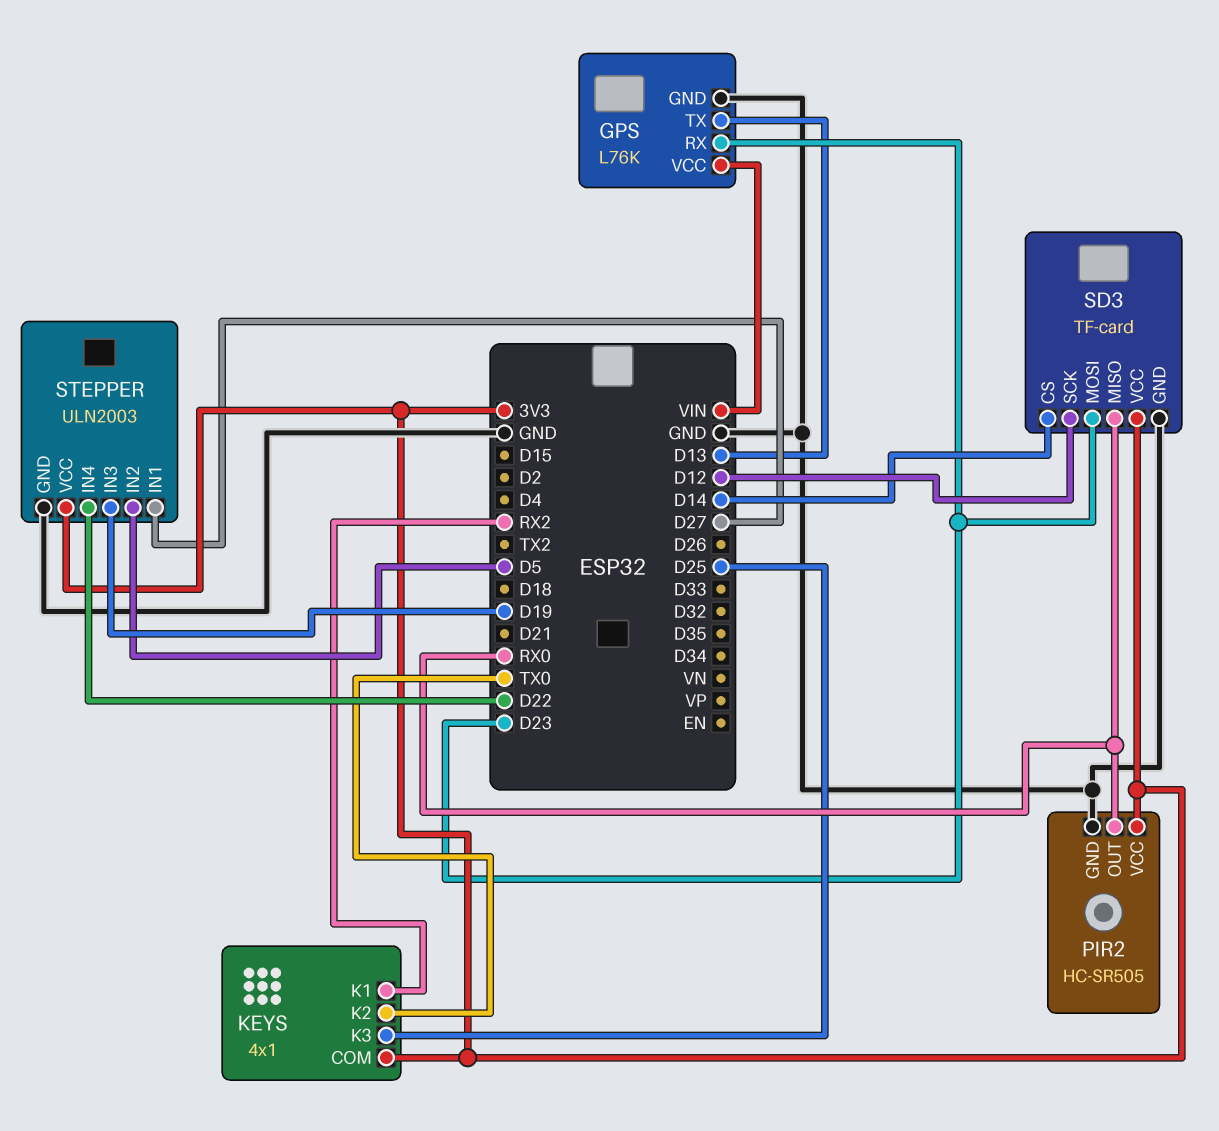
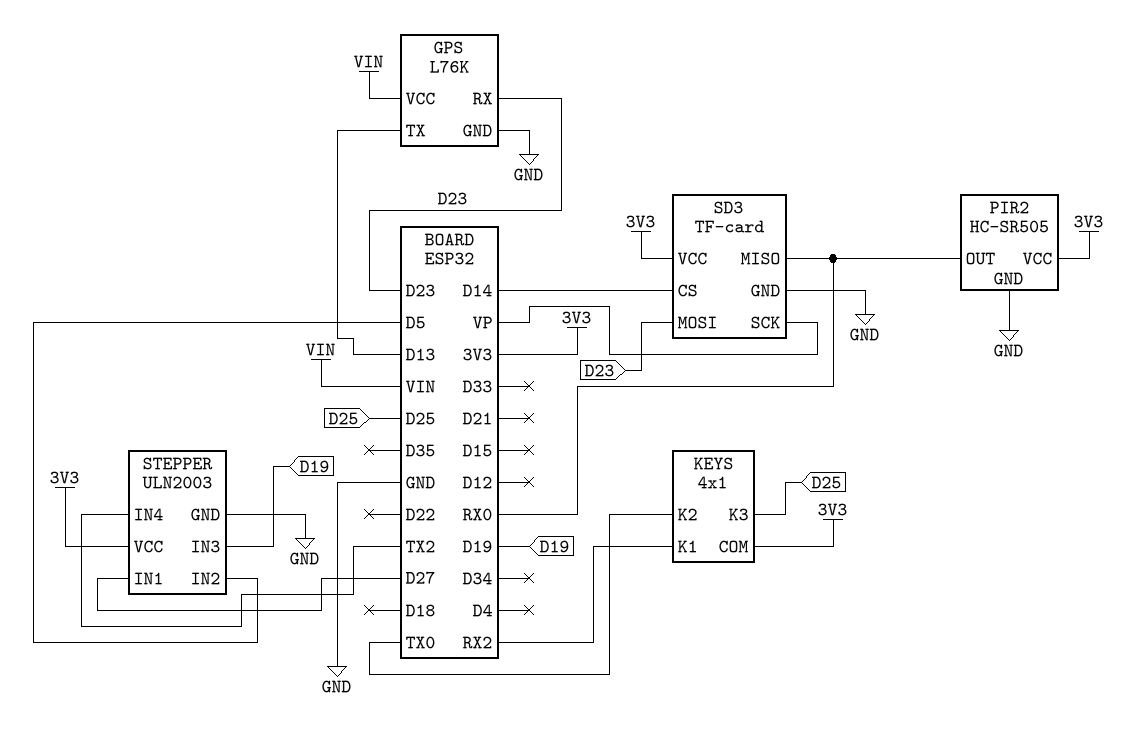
SD3 pin SCK: D12 -> VP
STEPPER pin IN4: D22 -> TX2

